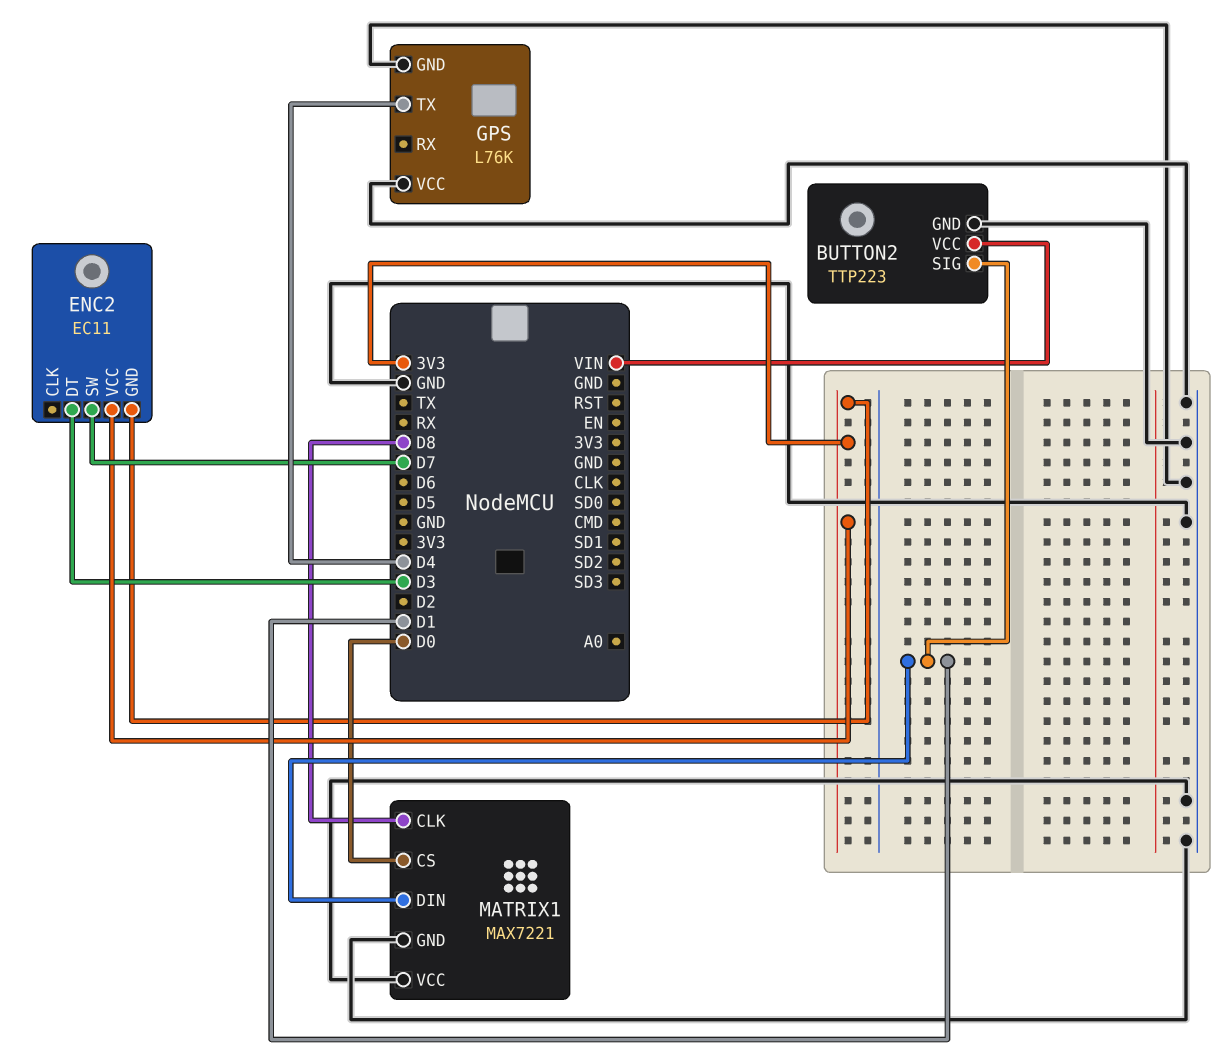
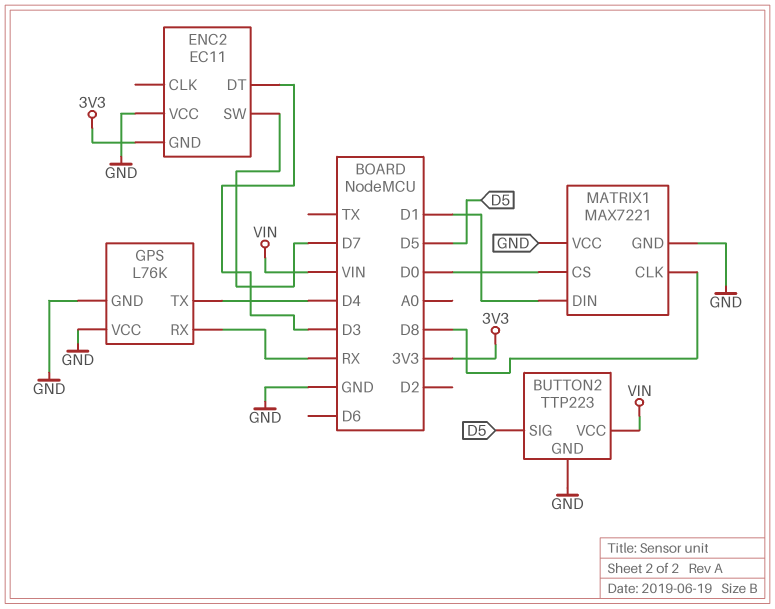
BUTTON2 pin SIG: D1 -> D5
ENC2 pin VCC: 3V3 -> GND
GPS pin RX: none -> RX

